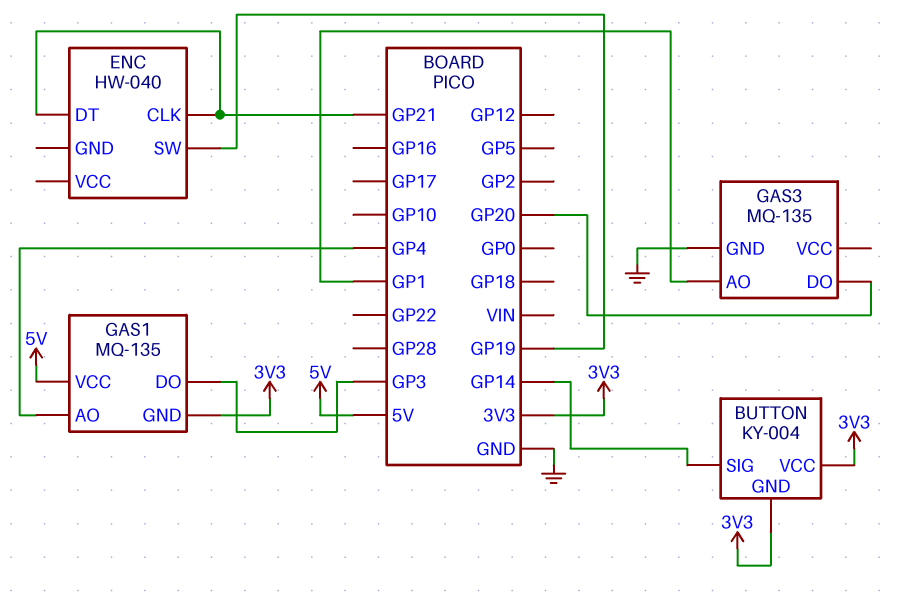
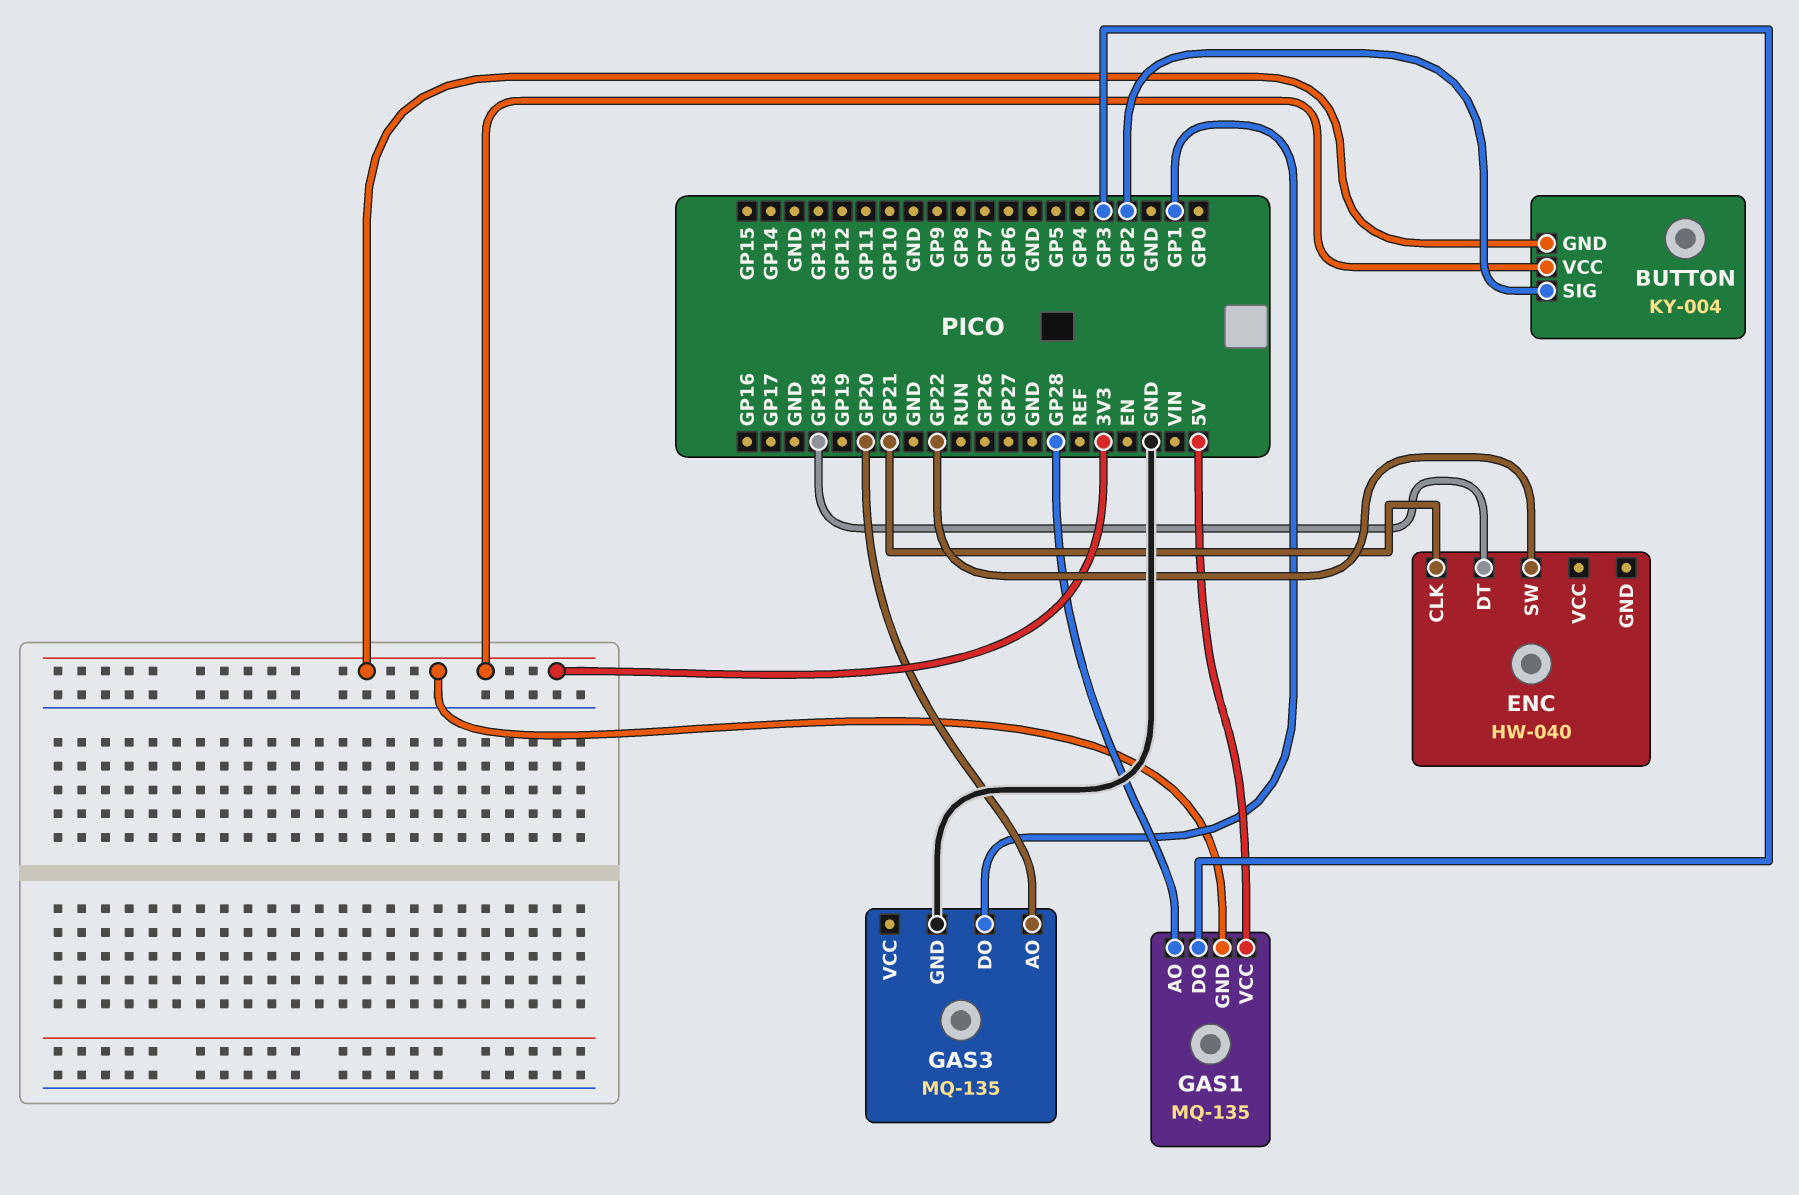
BUTTON pin SIG: GP14 -> GP2
ENC pin DT: GP21 -> GP18
ENC pin SW: GP19 -> GP22
GAS1 pin AO: GP4 -> GP28
GAS3 pin AO: GP1 -> GP20
GAS3 pin DO: GP20 -> GP1

